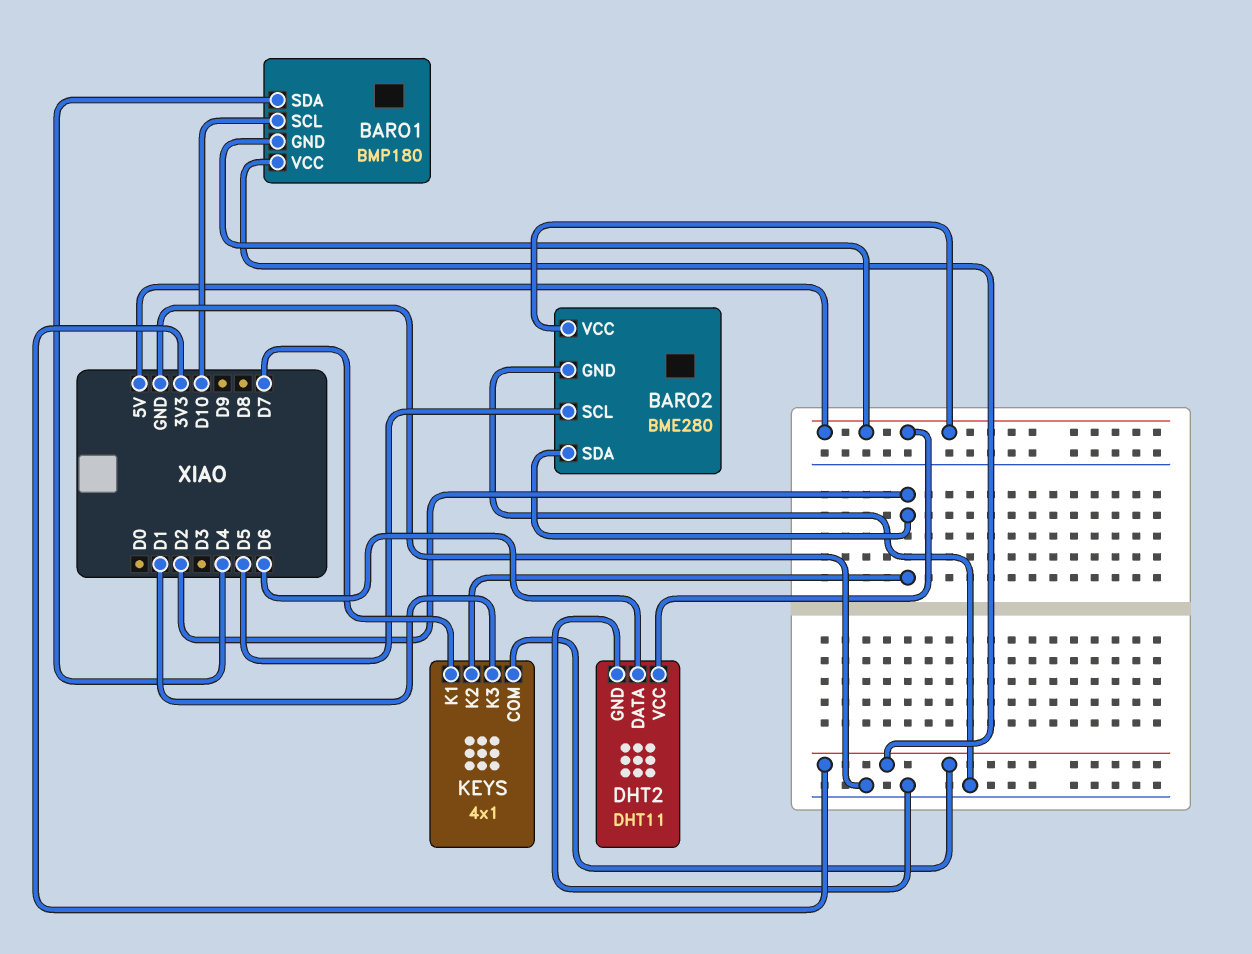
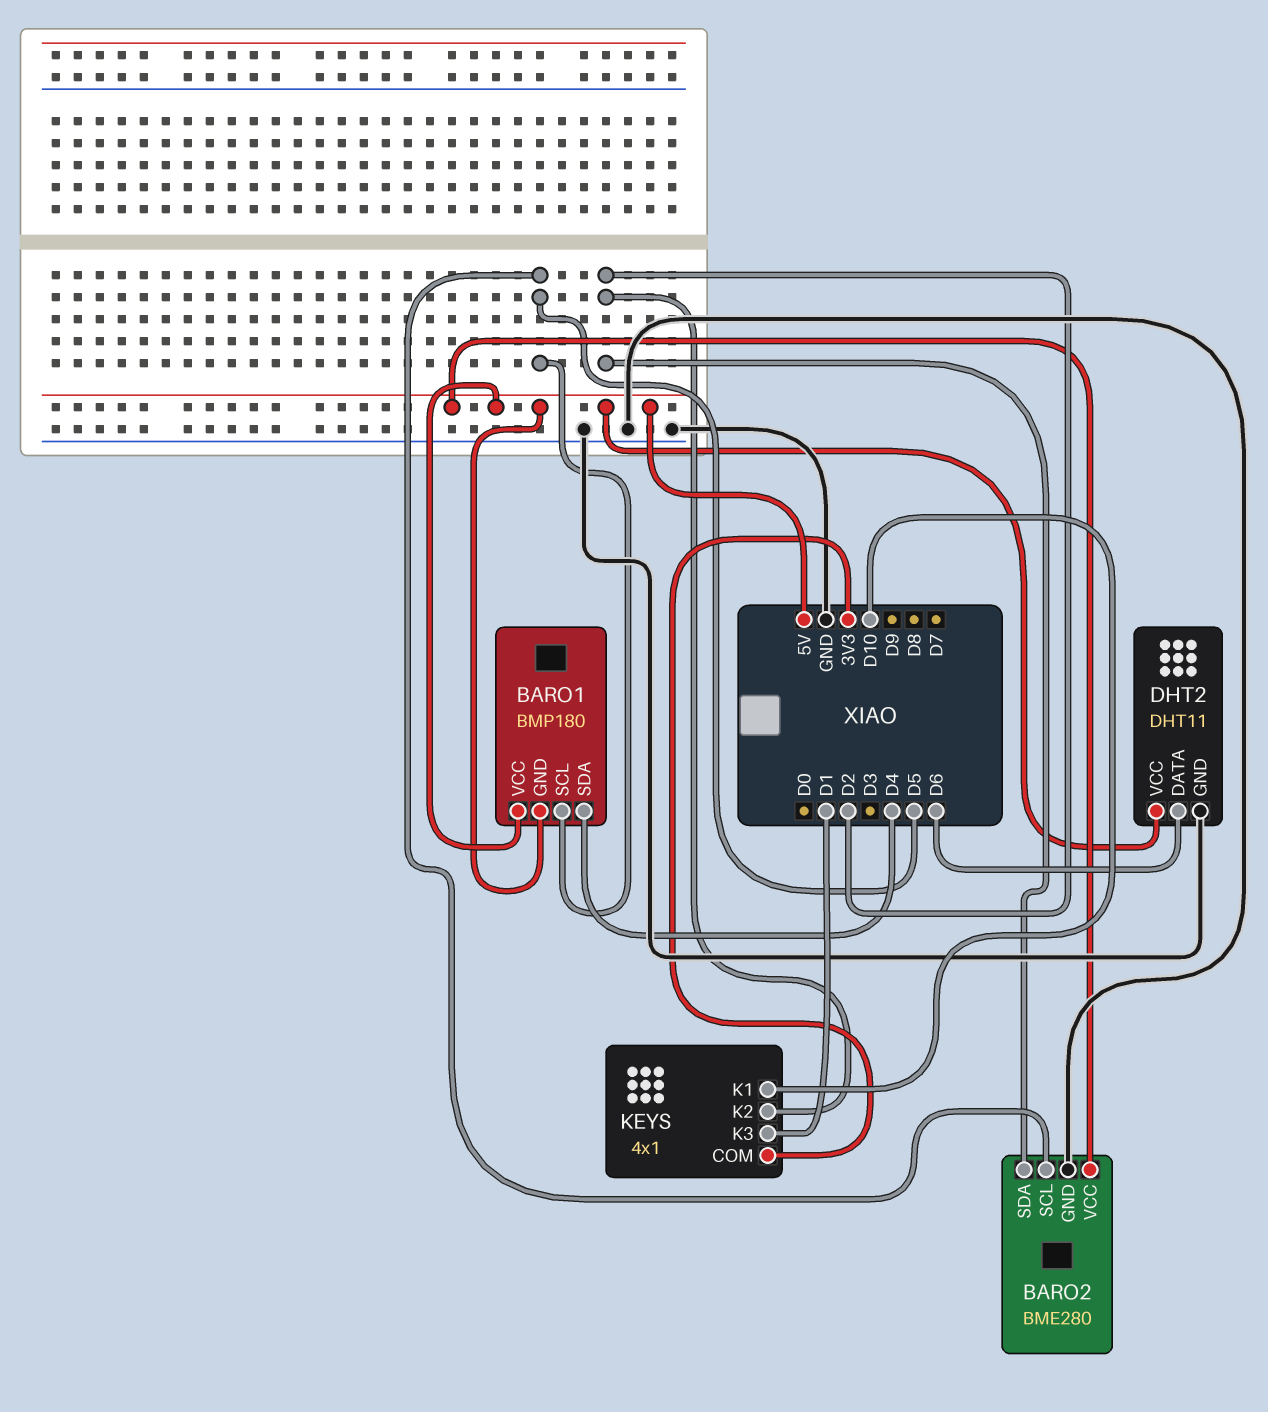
BARO1 pin SCL: D10 -> D5
BARO1 pin VCC: 3V3 -> 5V
KEYS pin K1: D7 -> D10

